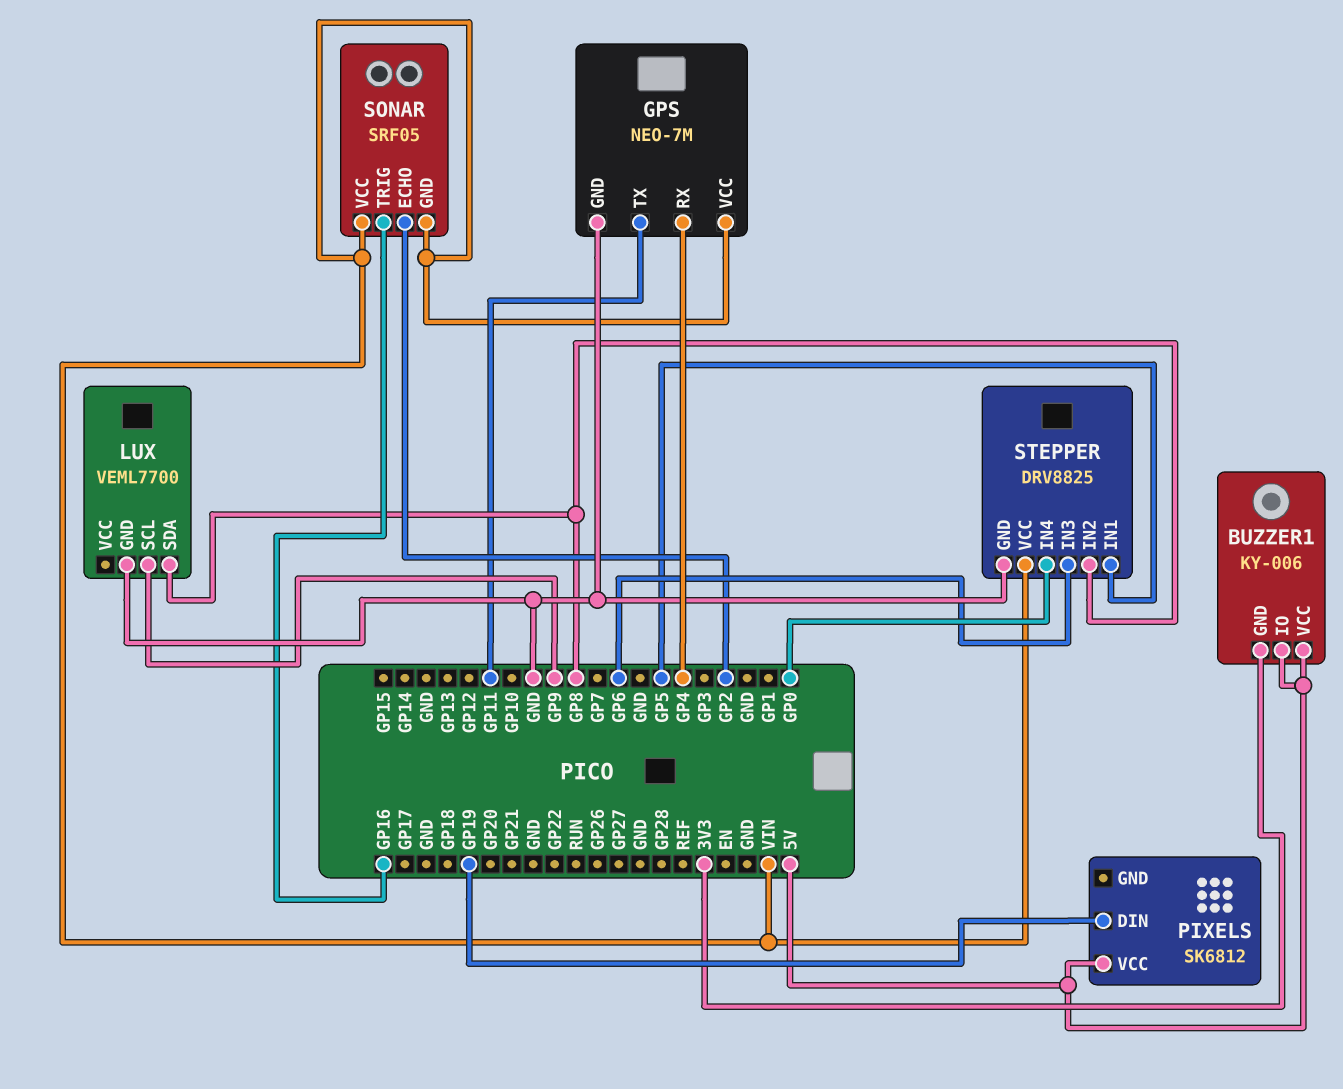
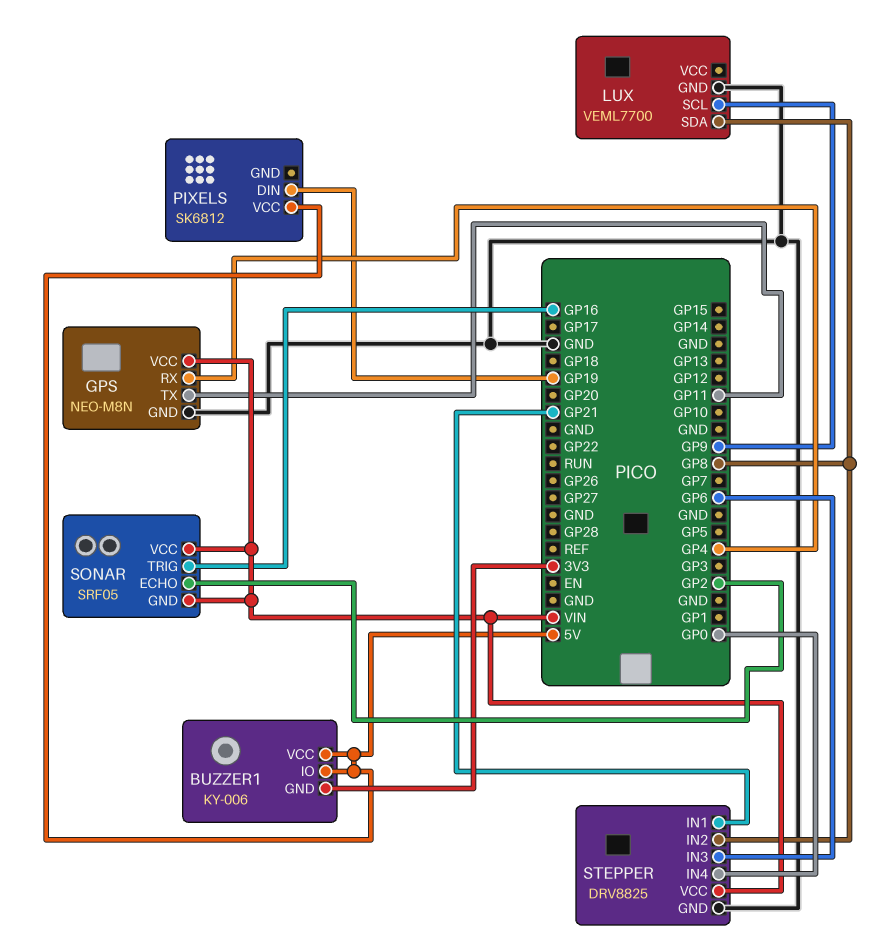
GPS: NEO-7M -> NEO-M8N
STEPPER pin IN1: GP5 -> GP21

